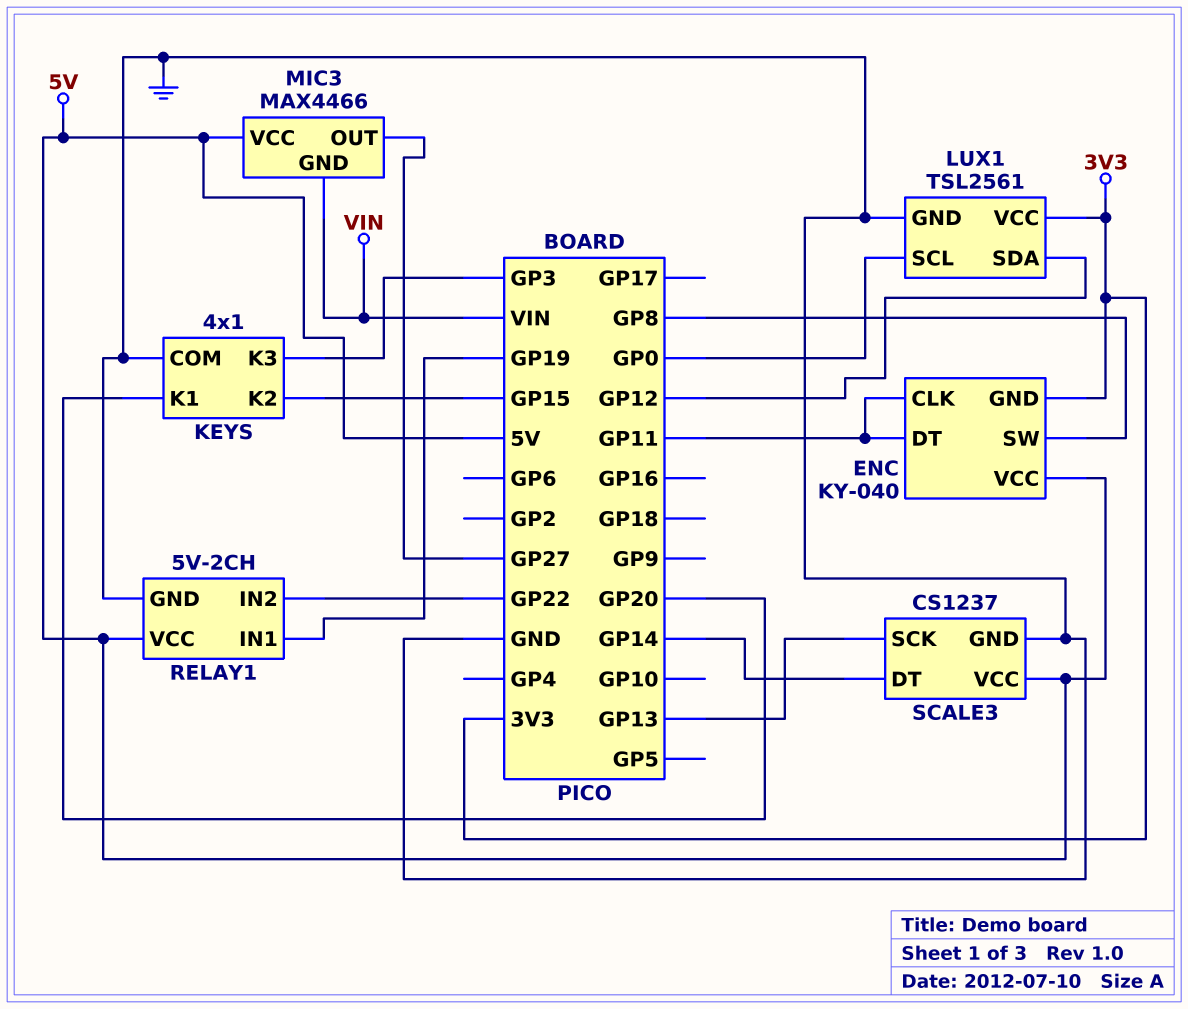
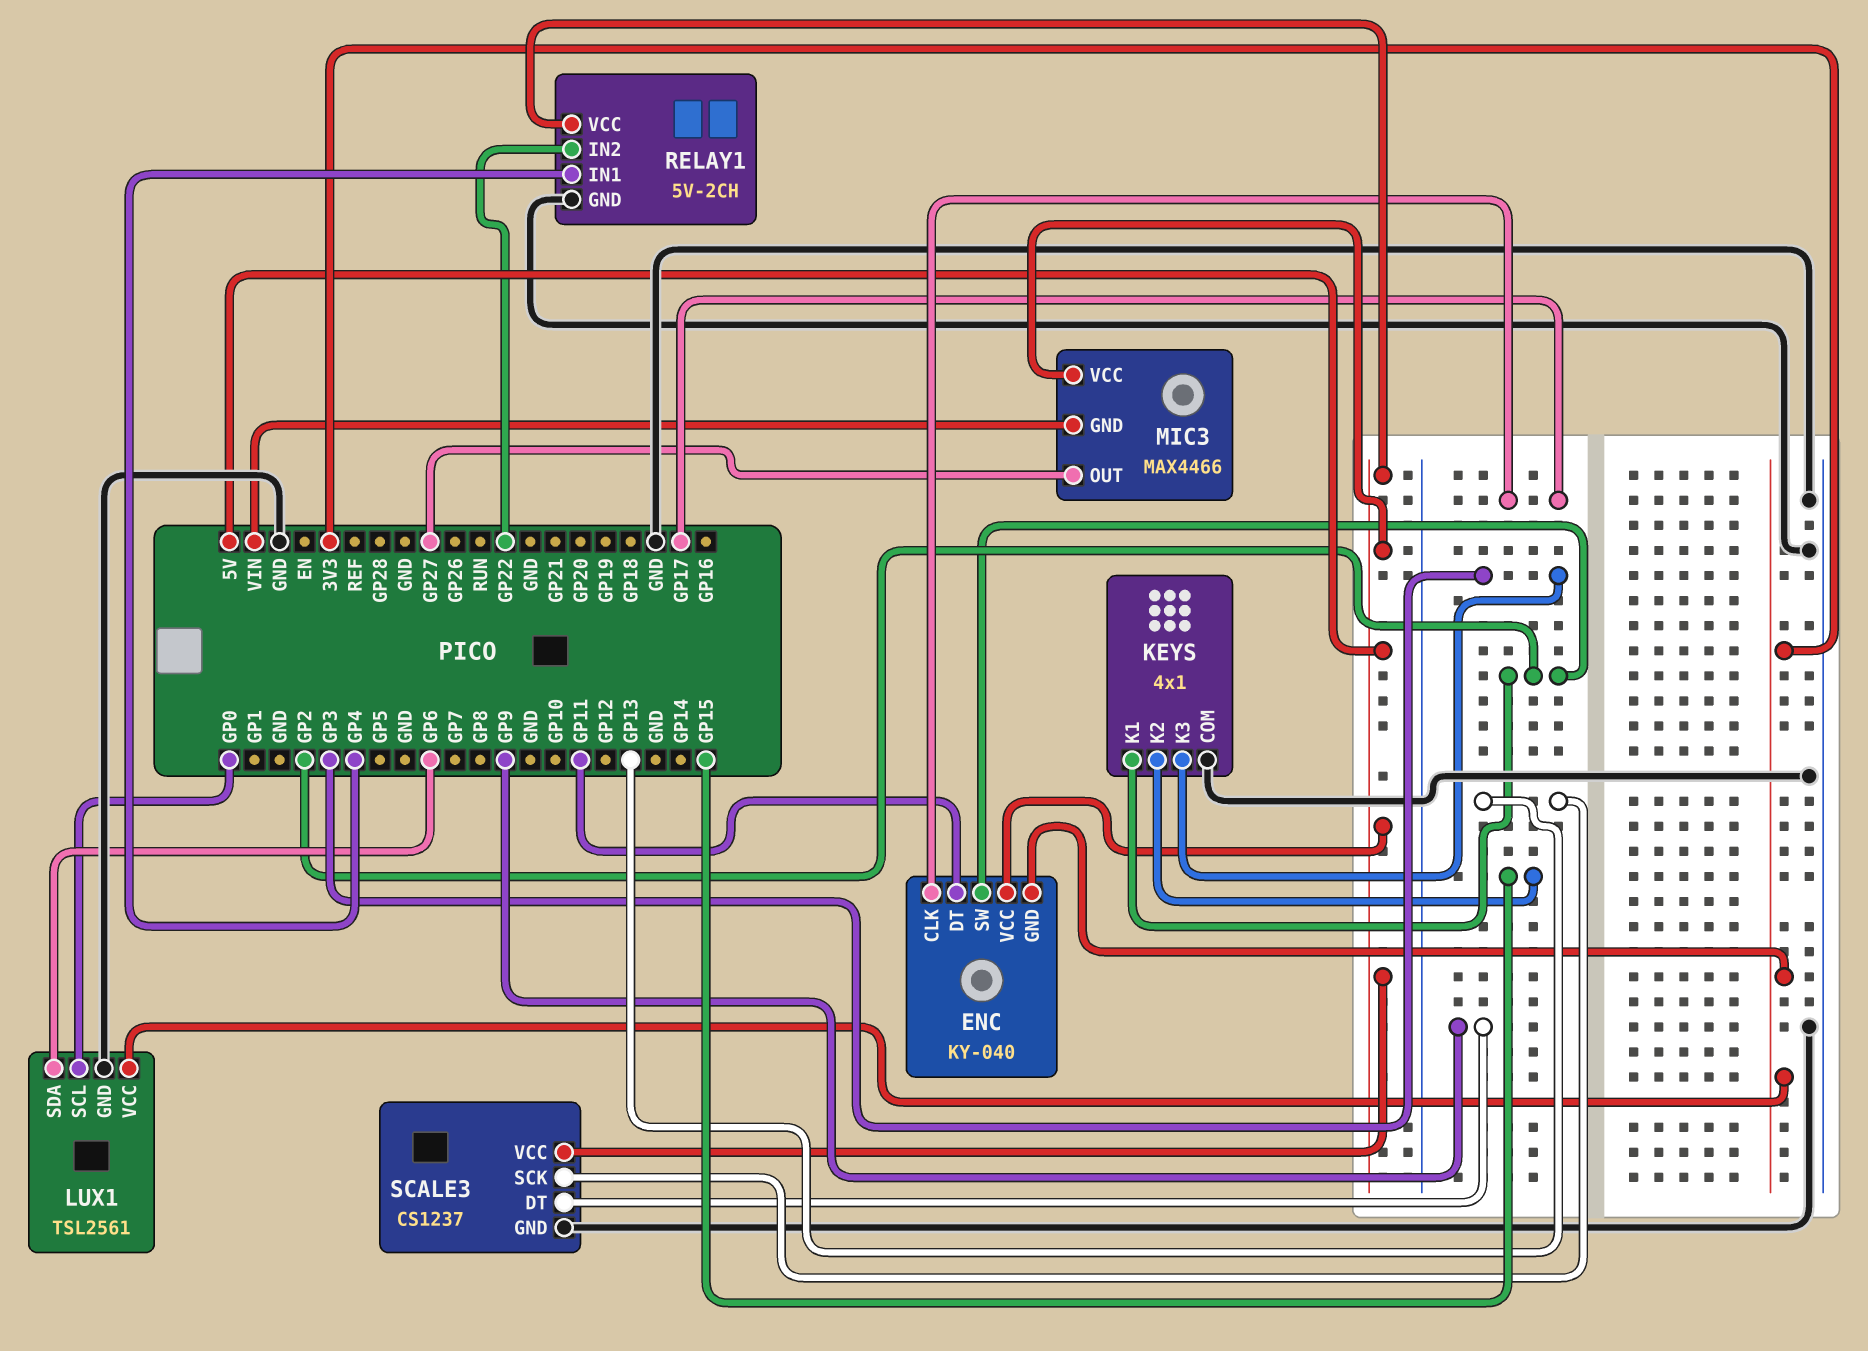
ENC pin CLK: GP11 -> GP17
ENC pin SW: GP8 -> GP2
KEYS pin K1: GP20 -> GP2
LUX1 pin SDA: GP12 -> GP6
RELAY1 pin IN1: GP19 -> GP4
SCALE3 pin DT: GP14 -> GP9

